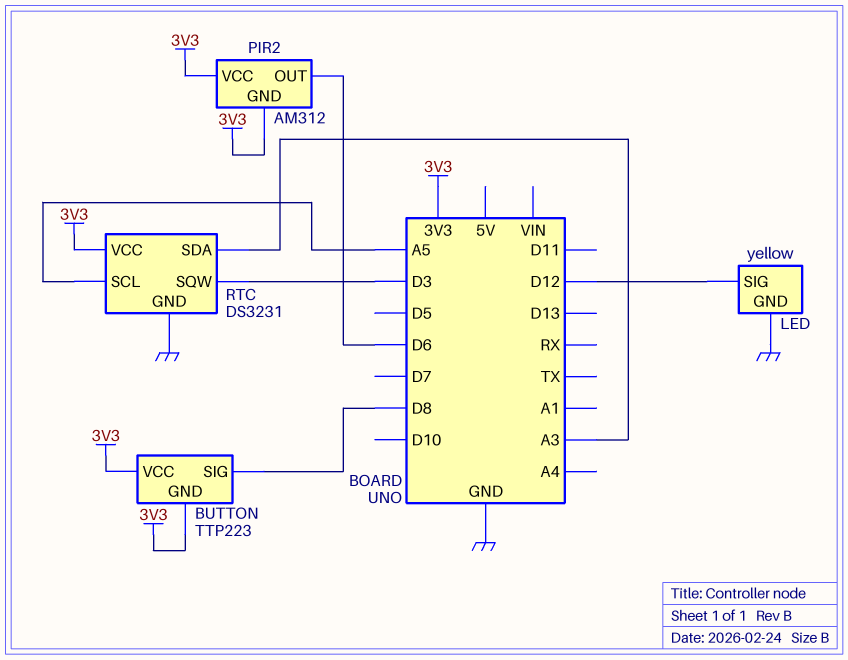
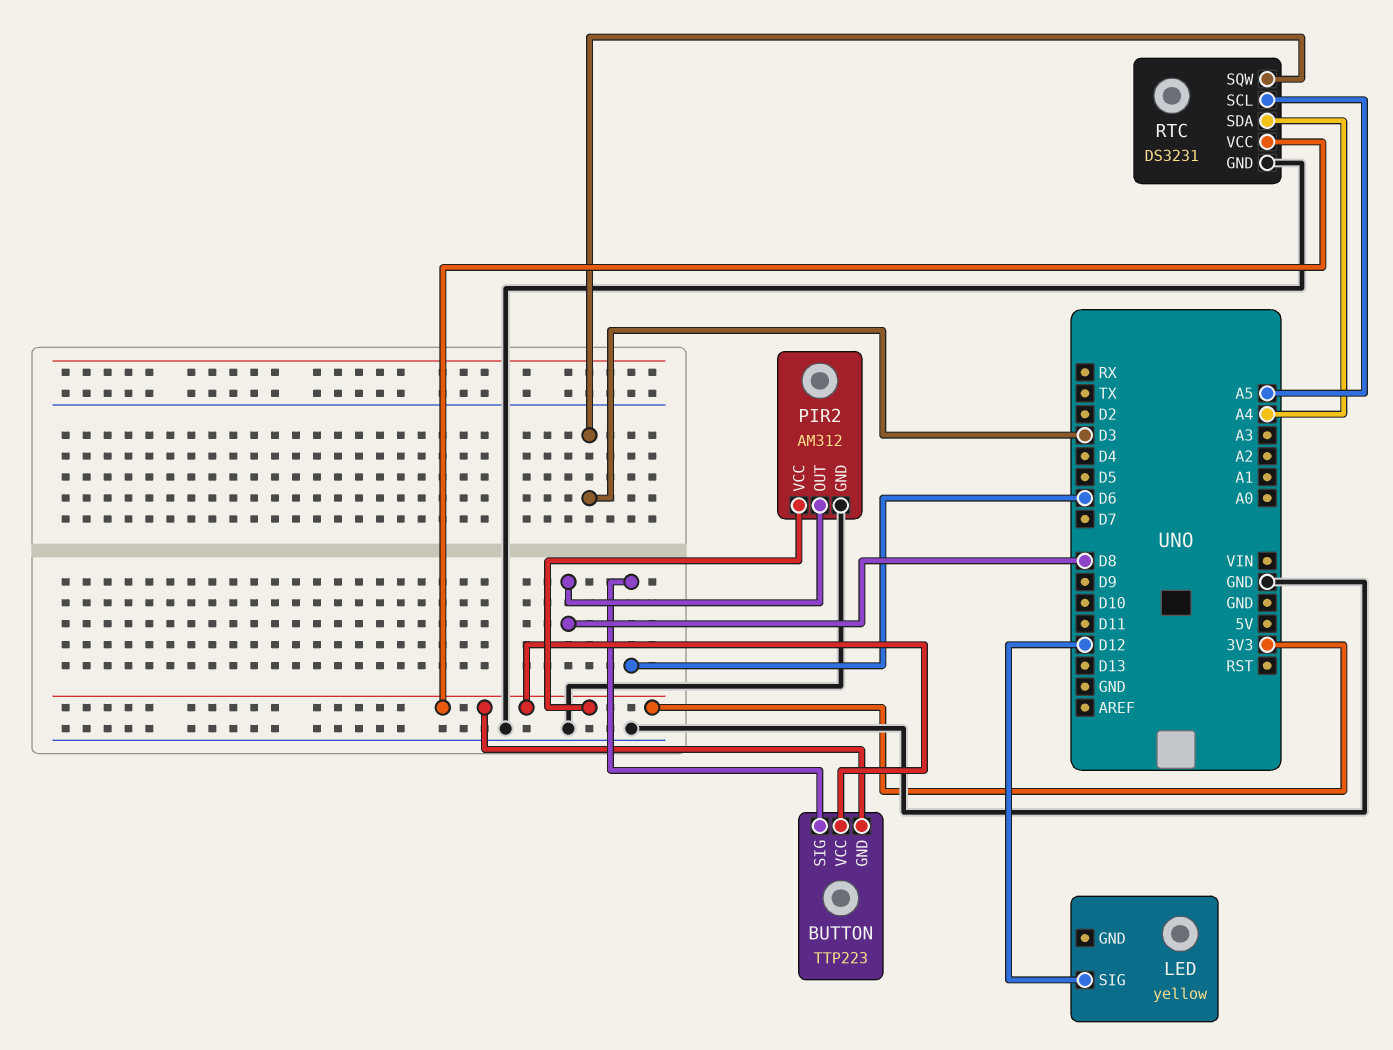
BUTTON pin SIG: D8 -> D6
LED pin GND: GND -> none
PIR2 pin GND: 3V3 -> GND
PIR2 pin OUT: D6 -> D8
RTC pin SDA: A3 -> A4

